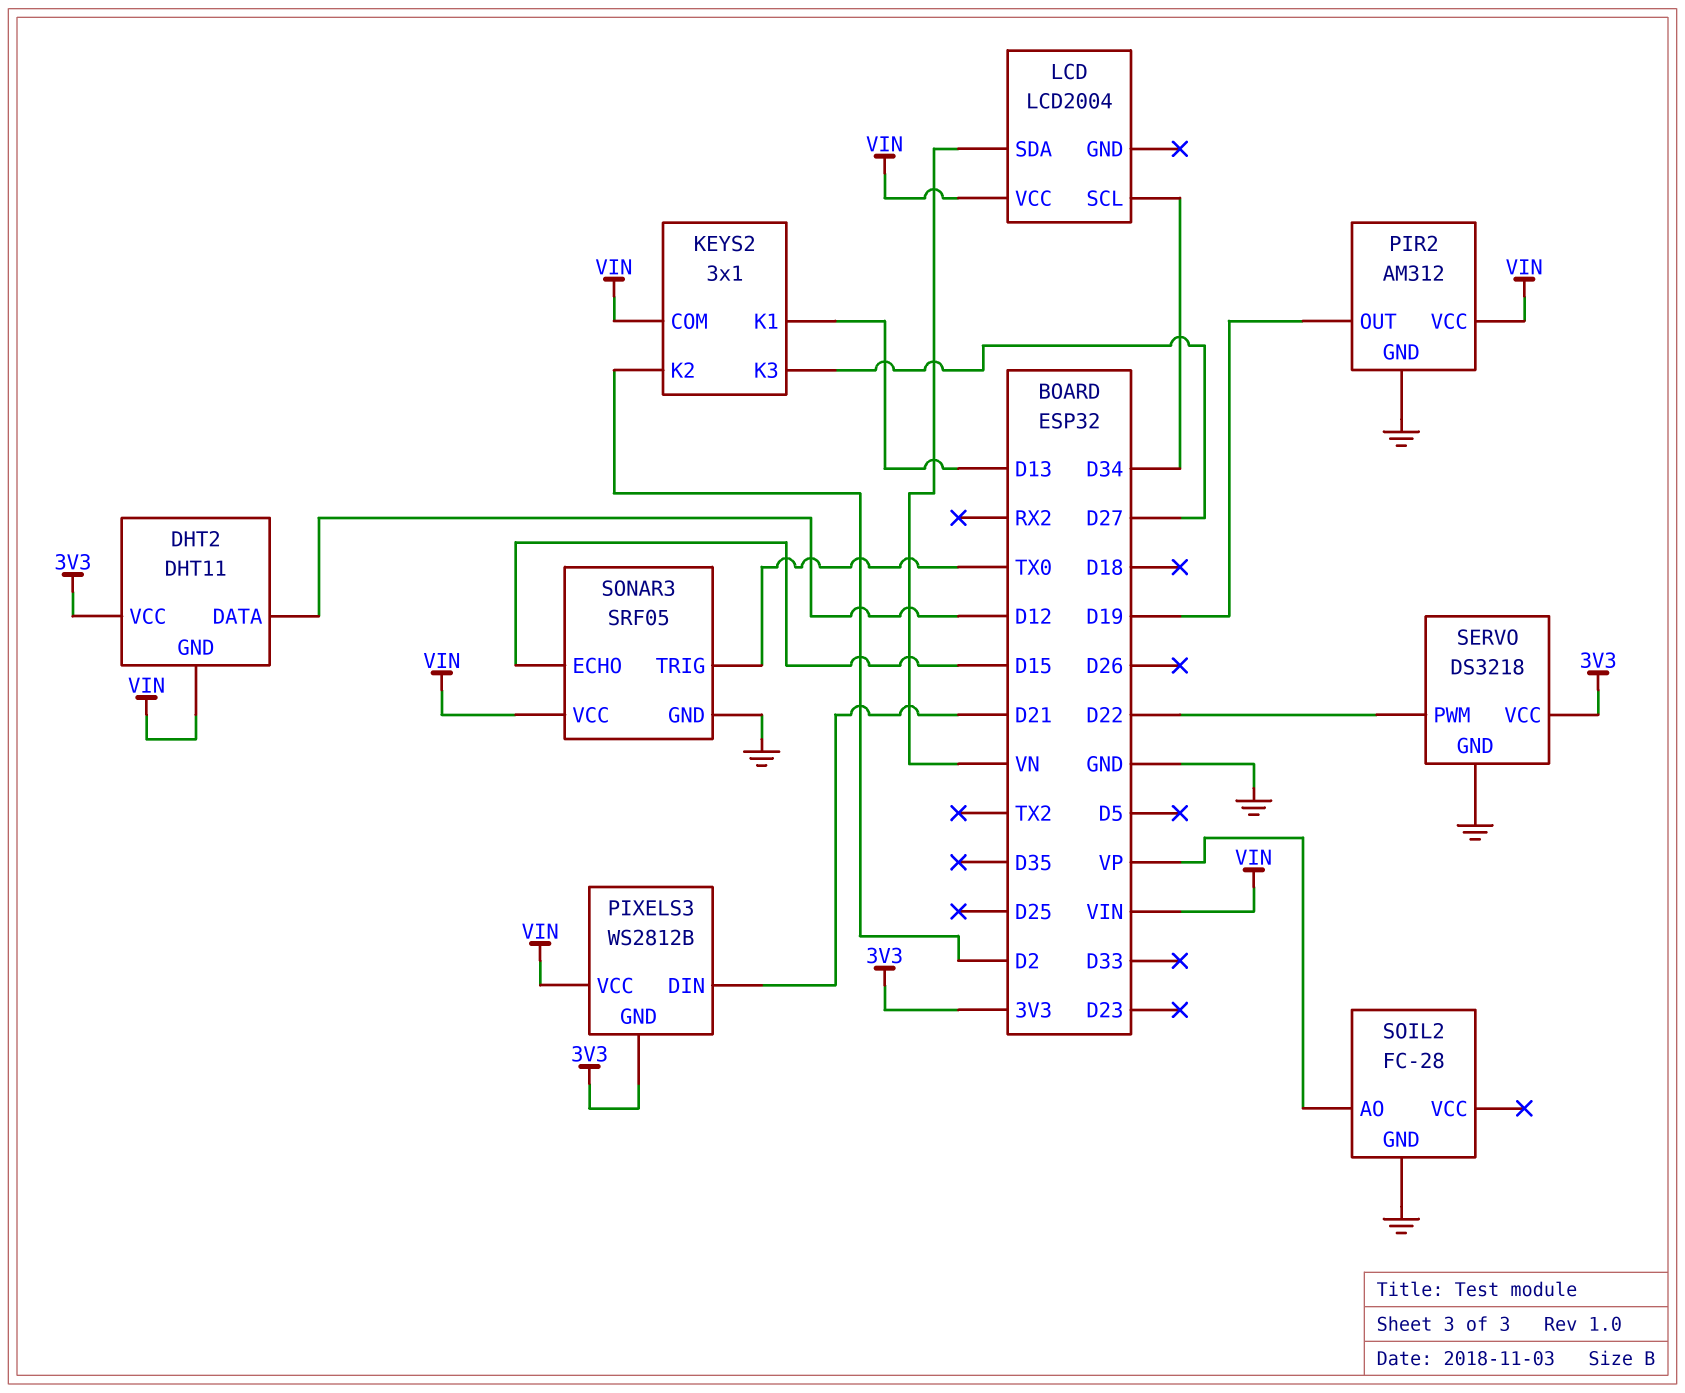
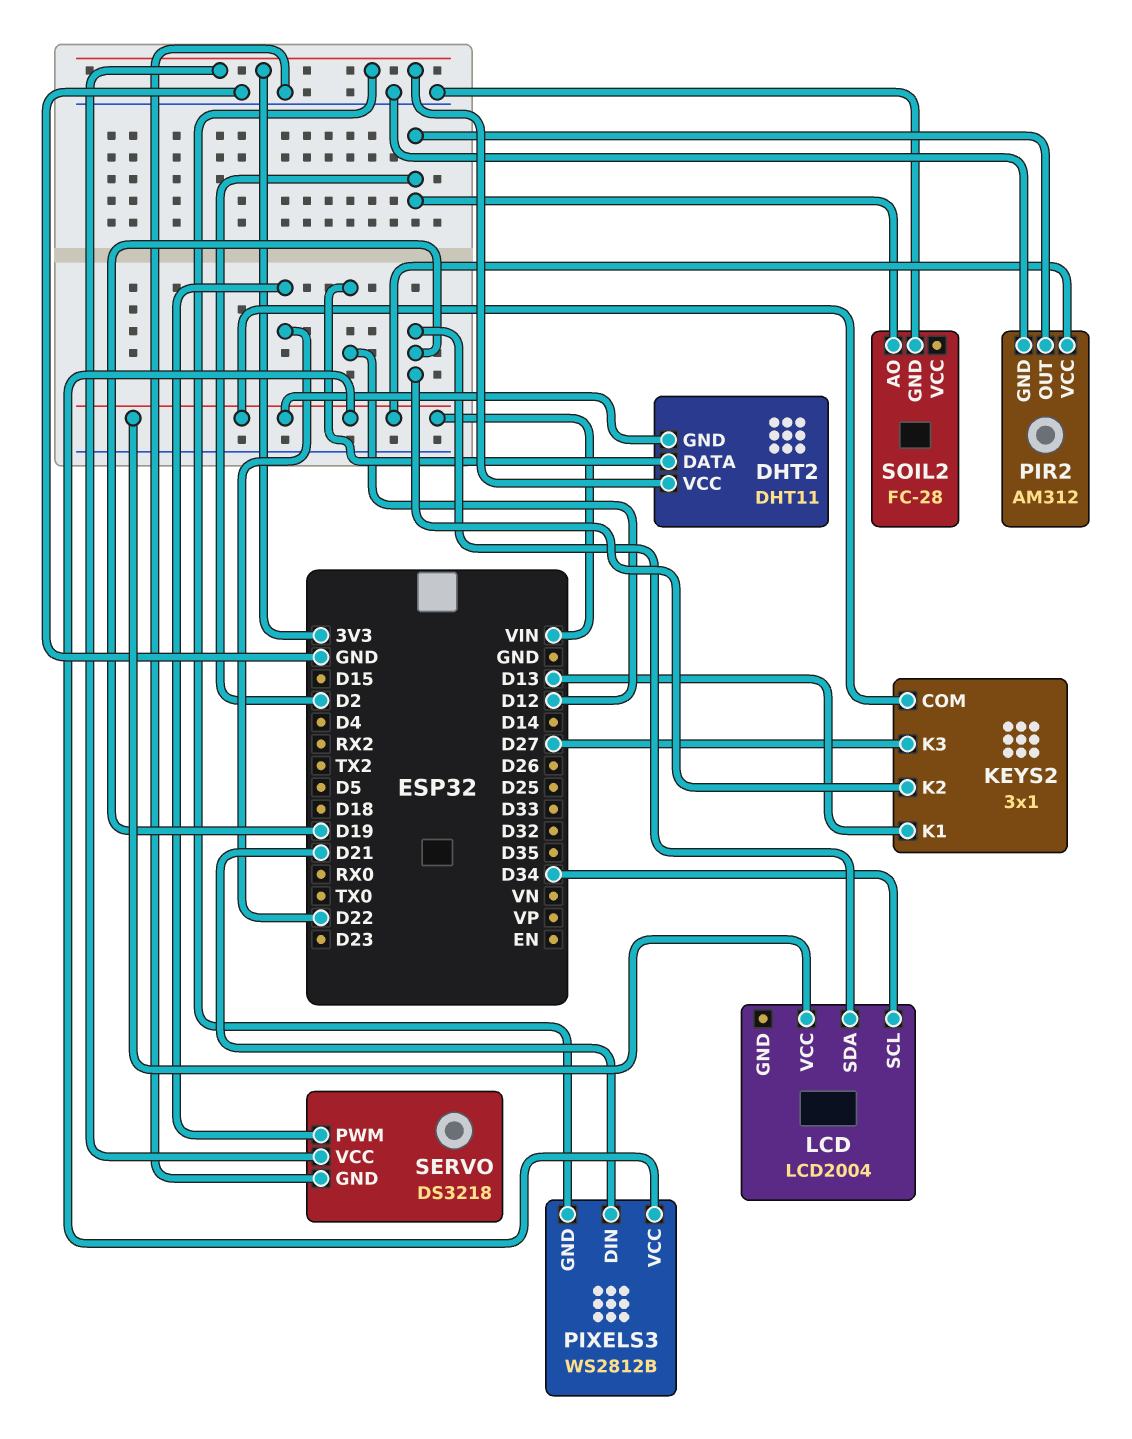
KEYS2 pin K2: D2 -> D19
LCD pin SDA: VN -> D19
PIR2 pin OUT: D19 -> D2
SOIL2 pin AO: VP -> D2
SONAR3: SRF05 -> none
SONAR3 pin ECHO: D15 -> none
SONAR3 pin GND: GND -> none
SONAR3 pin TRIG: TX0 -> none
SONAR3 pin VCC: VIN -> none

